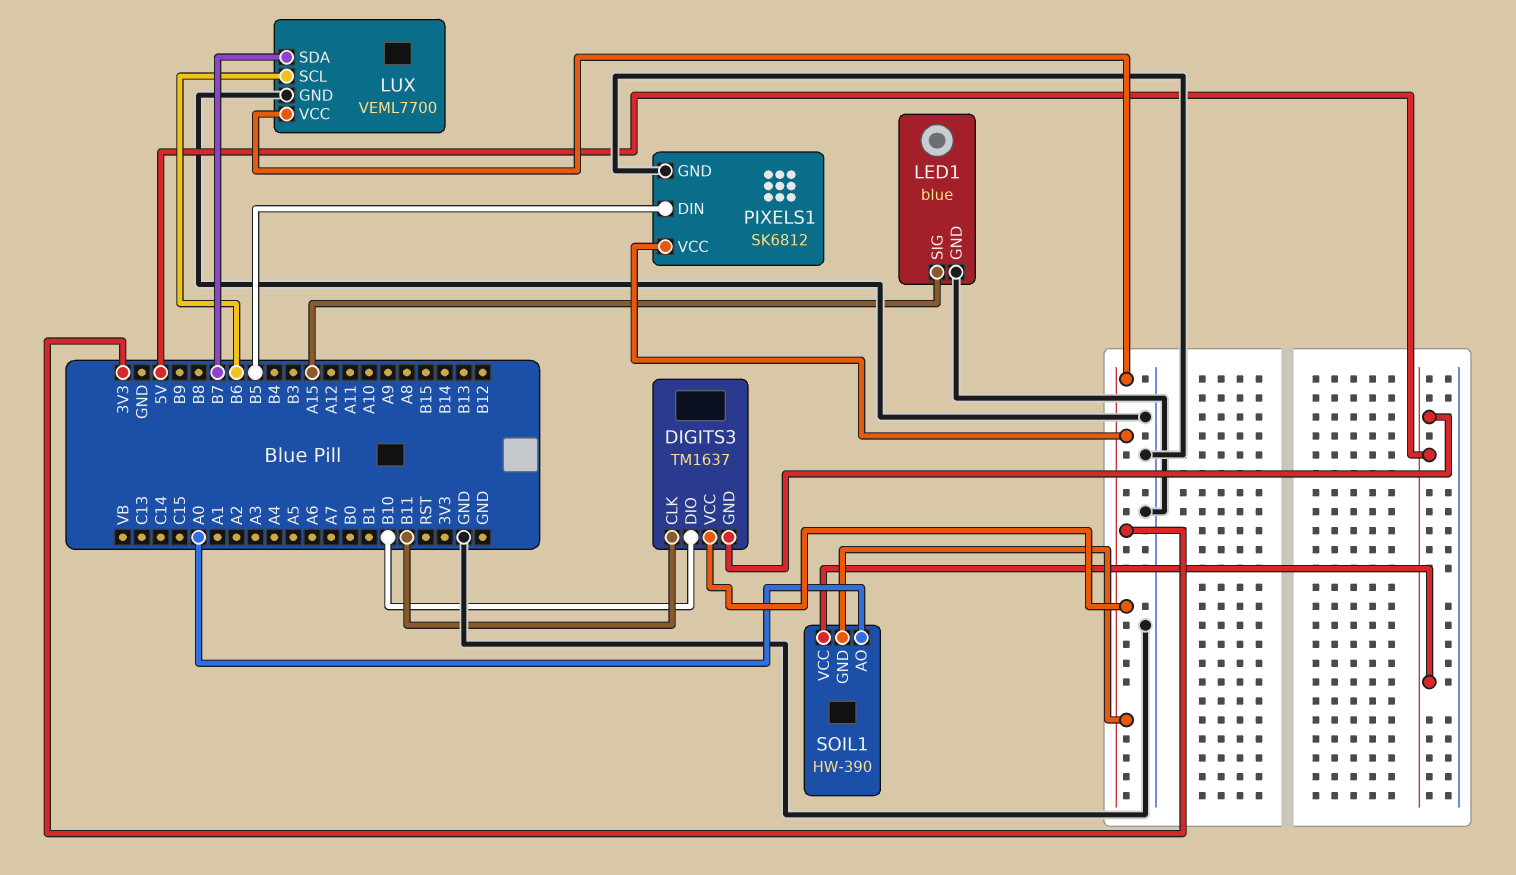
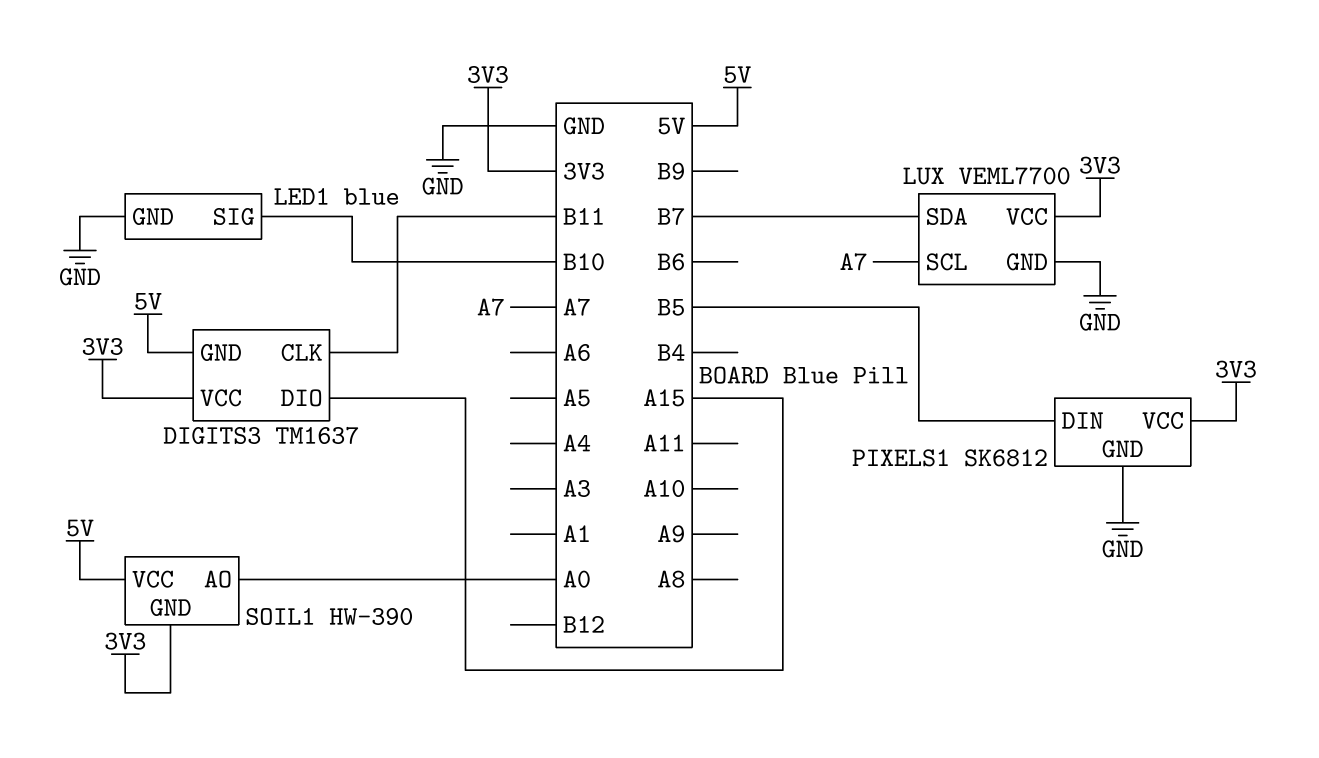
DIGITS3 pin DIO: B10 -> A15
LED1 pin SIG: A15 -> B10
LUX pin SCL: B6 -> A7

